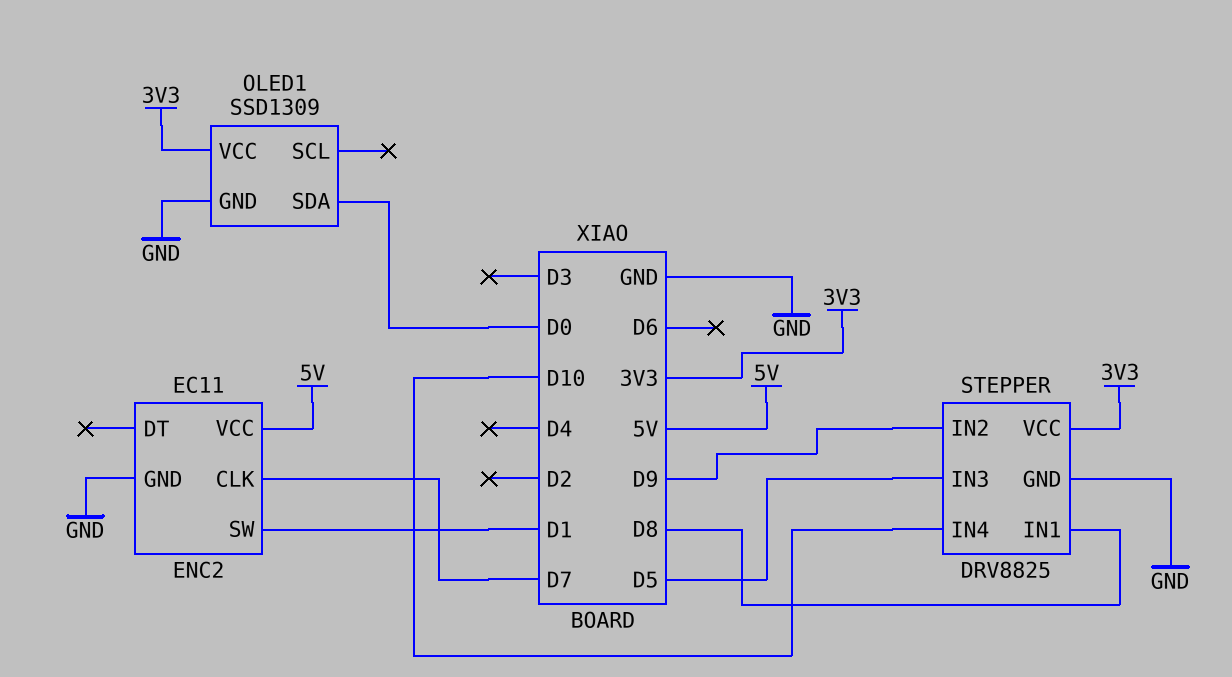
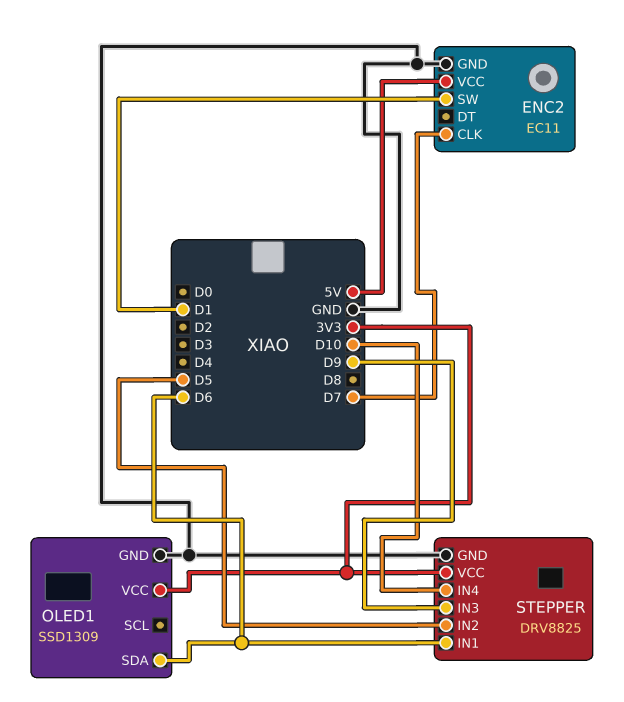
OLED1 pin SDA: D0 -> D6
STEPPER pin IN1: D8 -> D6
STEPPER pin IN2: D9 -> D5
STEPPER pin IN3: D5 -> D9

